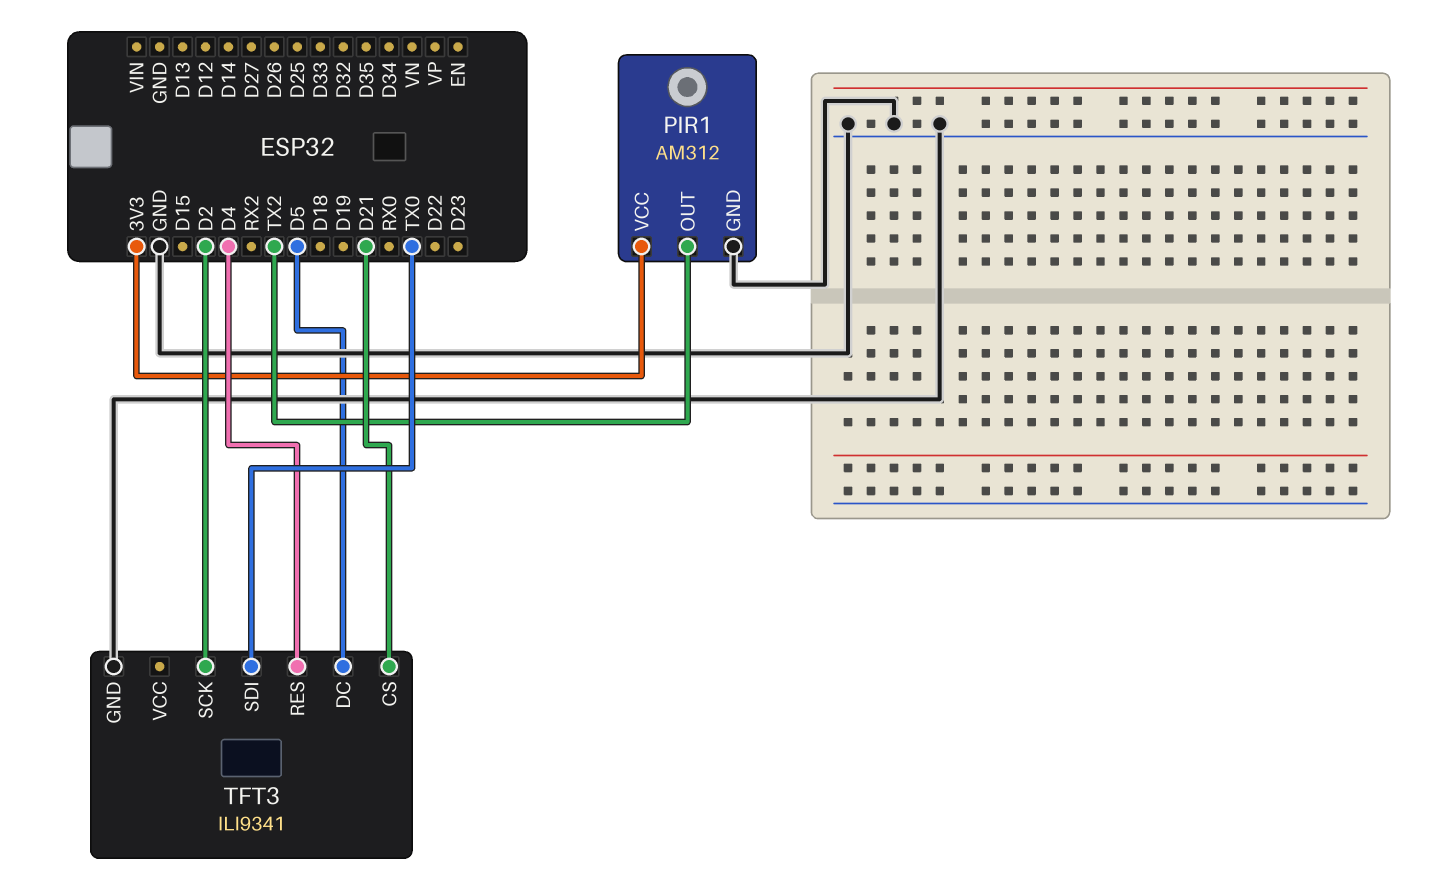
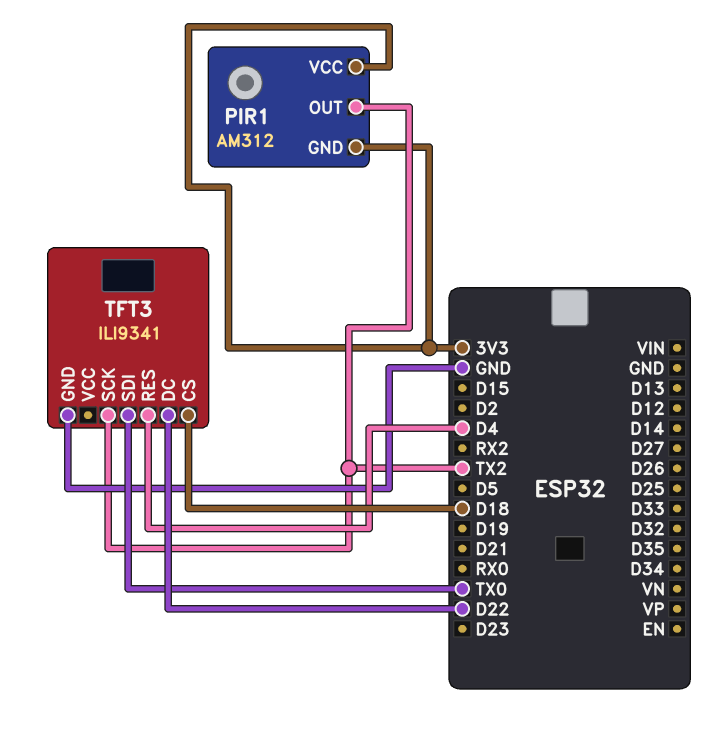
PIR1 pin GND: GND -> 3V3
TFT3 pin CS: D21 -> D18
TFT3 pin DC: D5 -> D22
TFT3 pin SCK: D2 -> TX2

